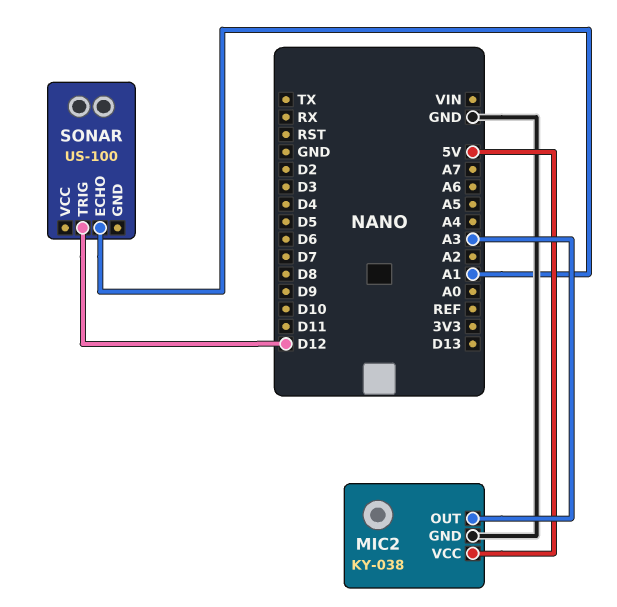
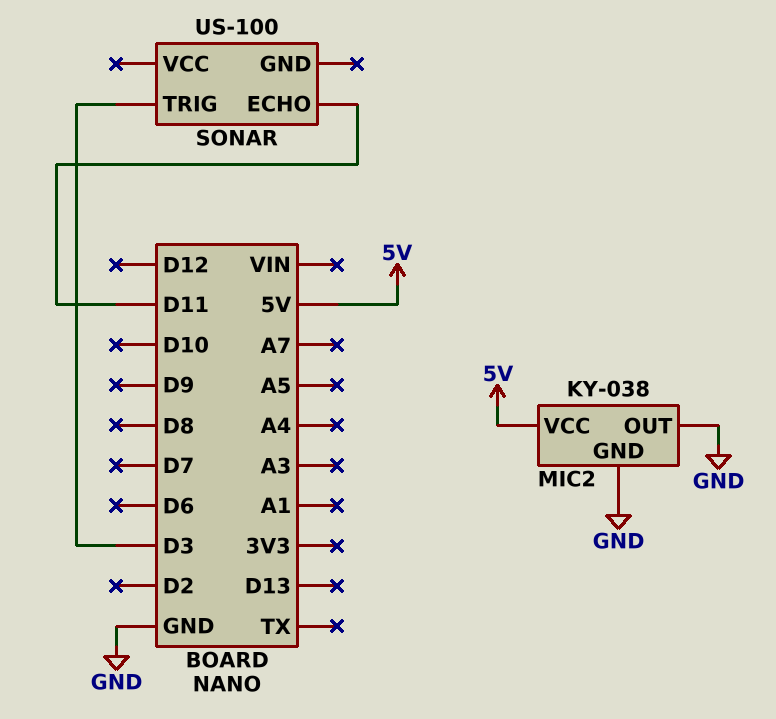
MIC2 pin OUT: A3 -> GND
SONAR pin ECHO: A1 -> D11
SONAR pin TRIG: D12 -> D3

